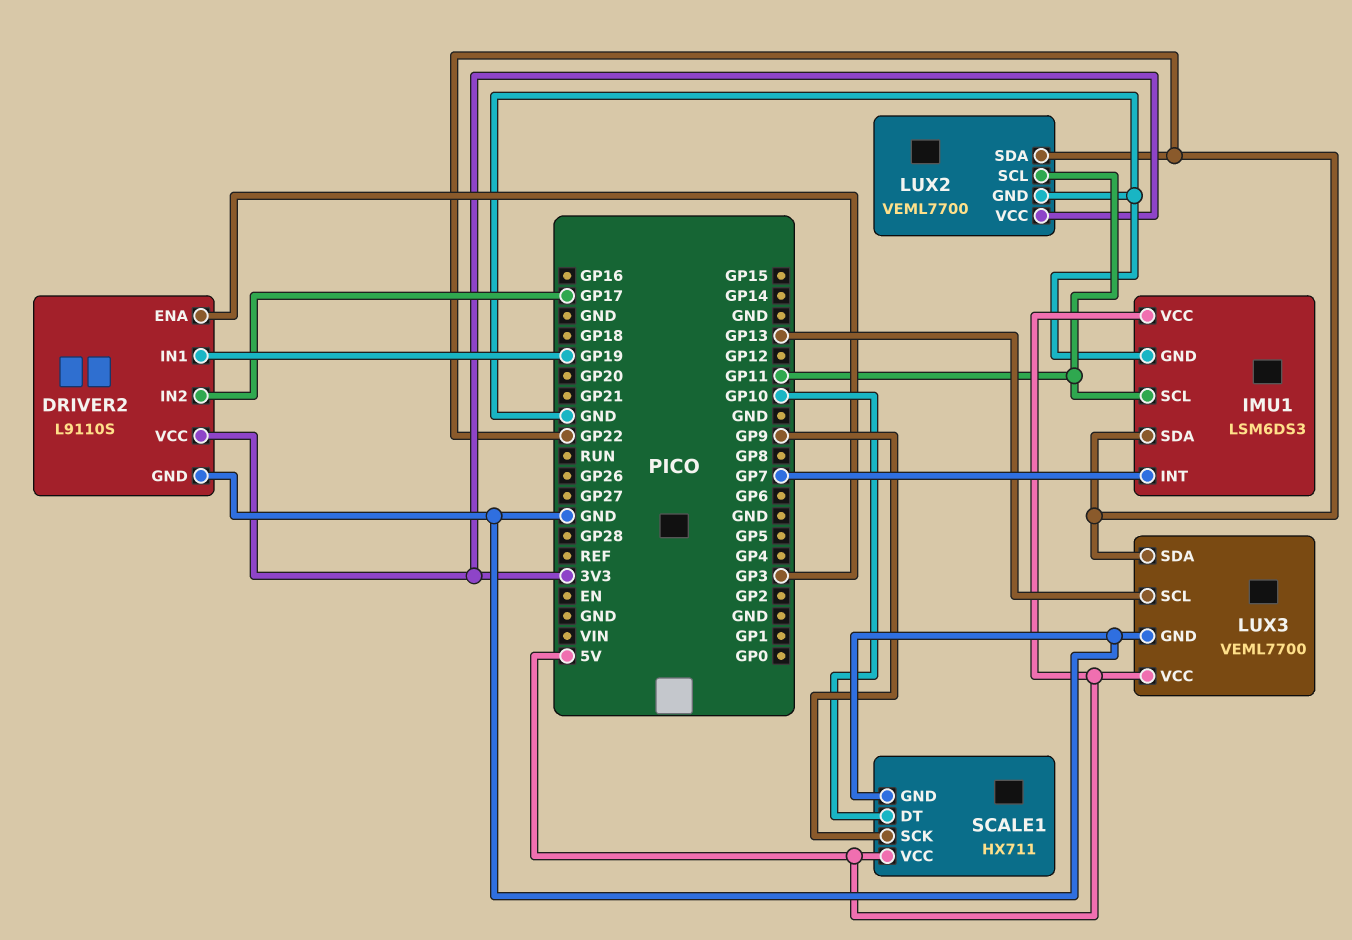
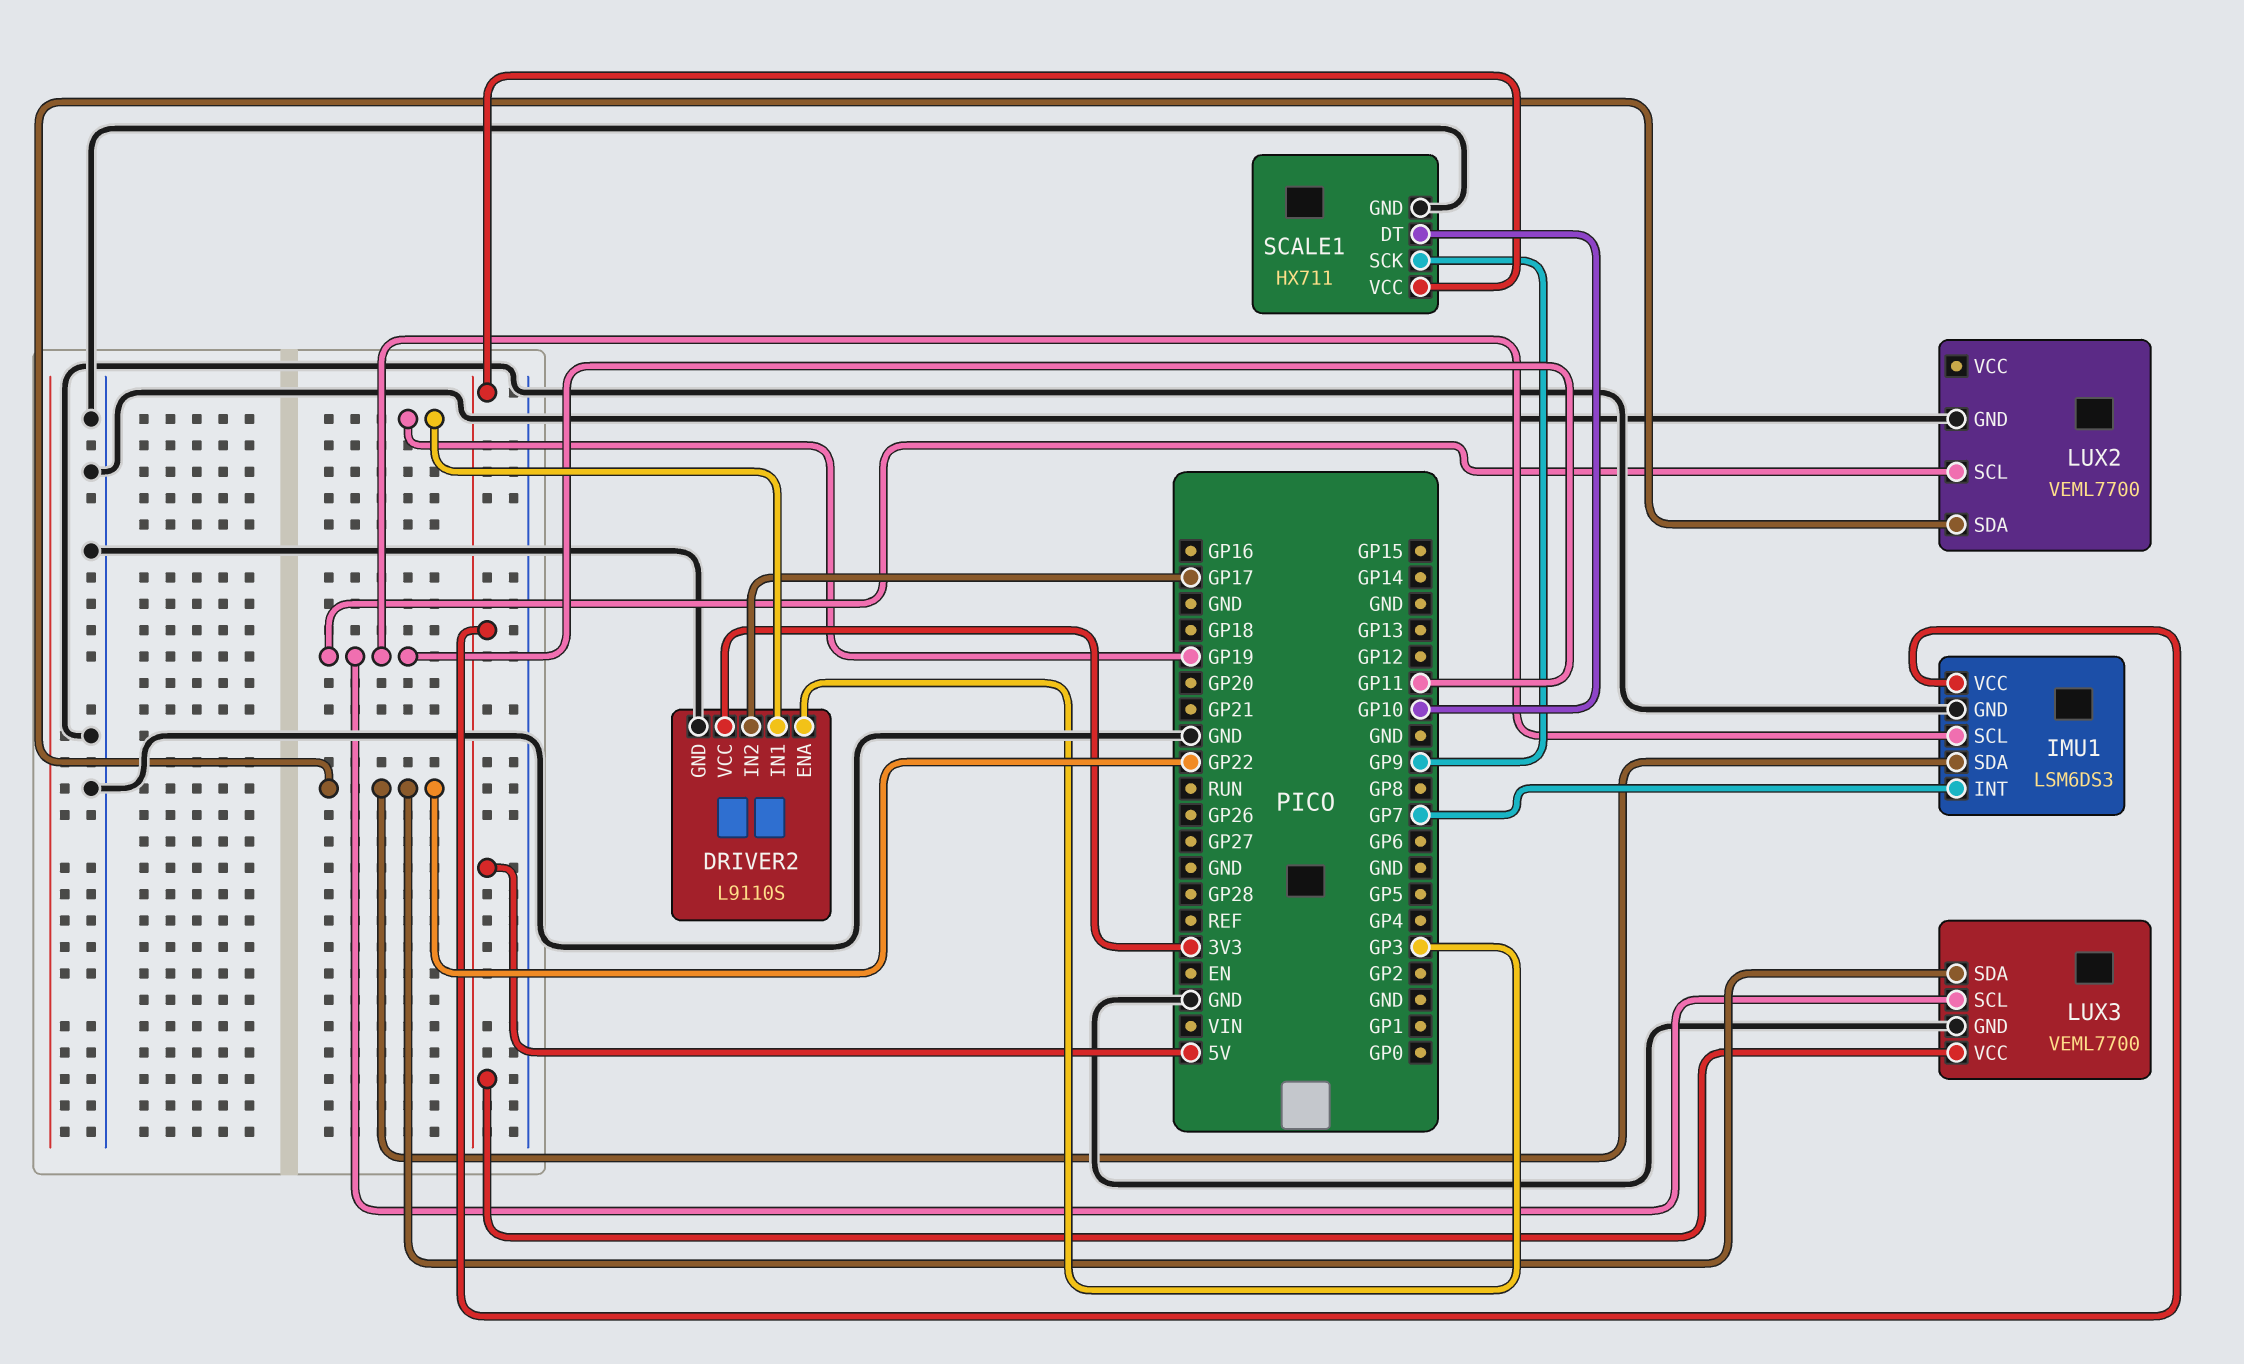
LUX2 pin VCC: 3V3 -> none
LUX3 pin SCL: GP13 -> GP11

